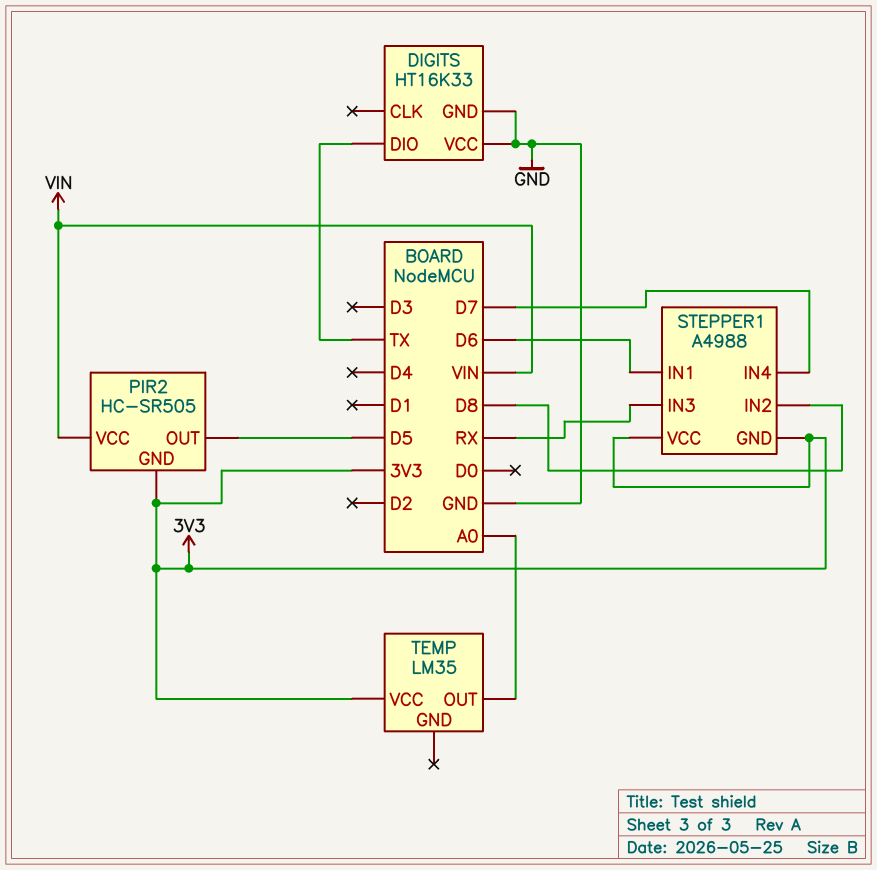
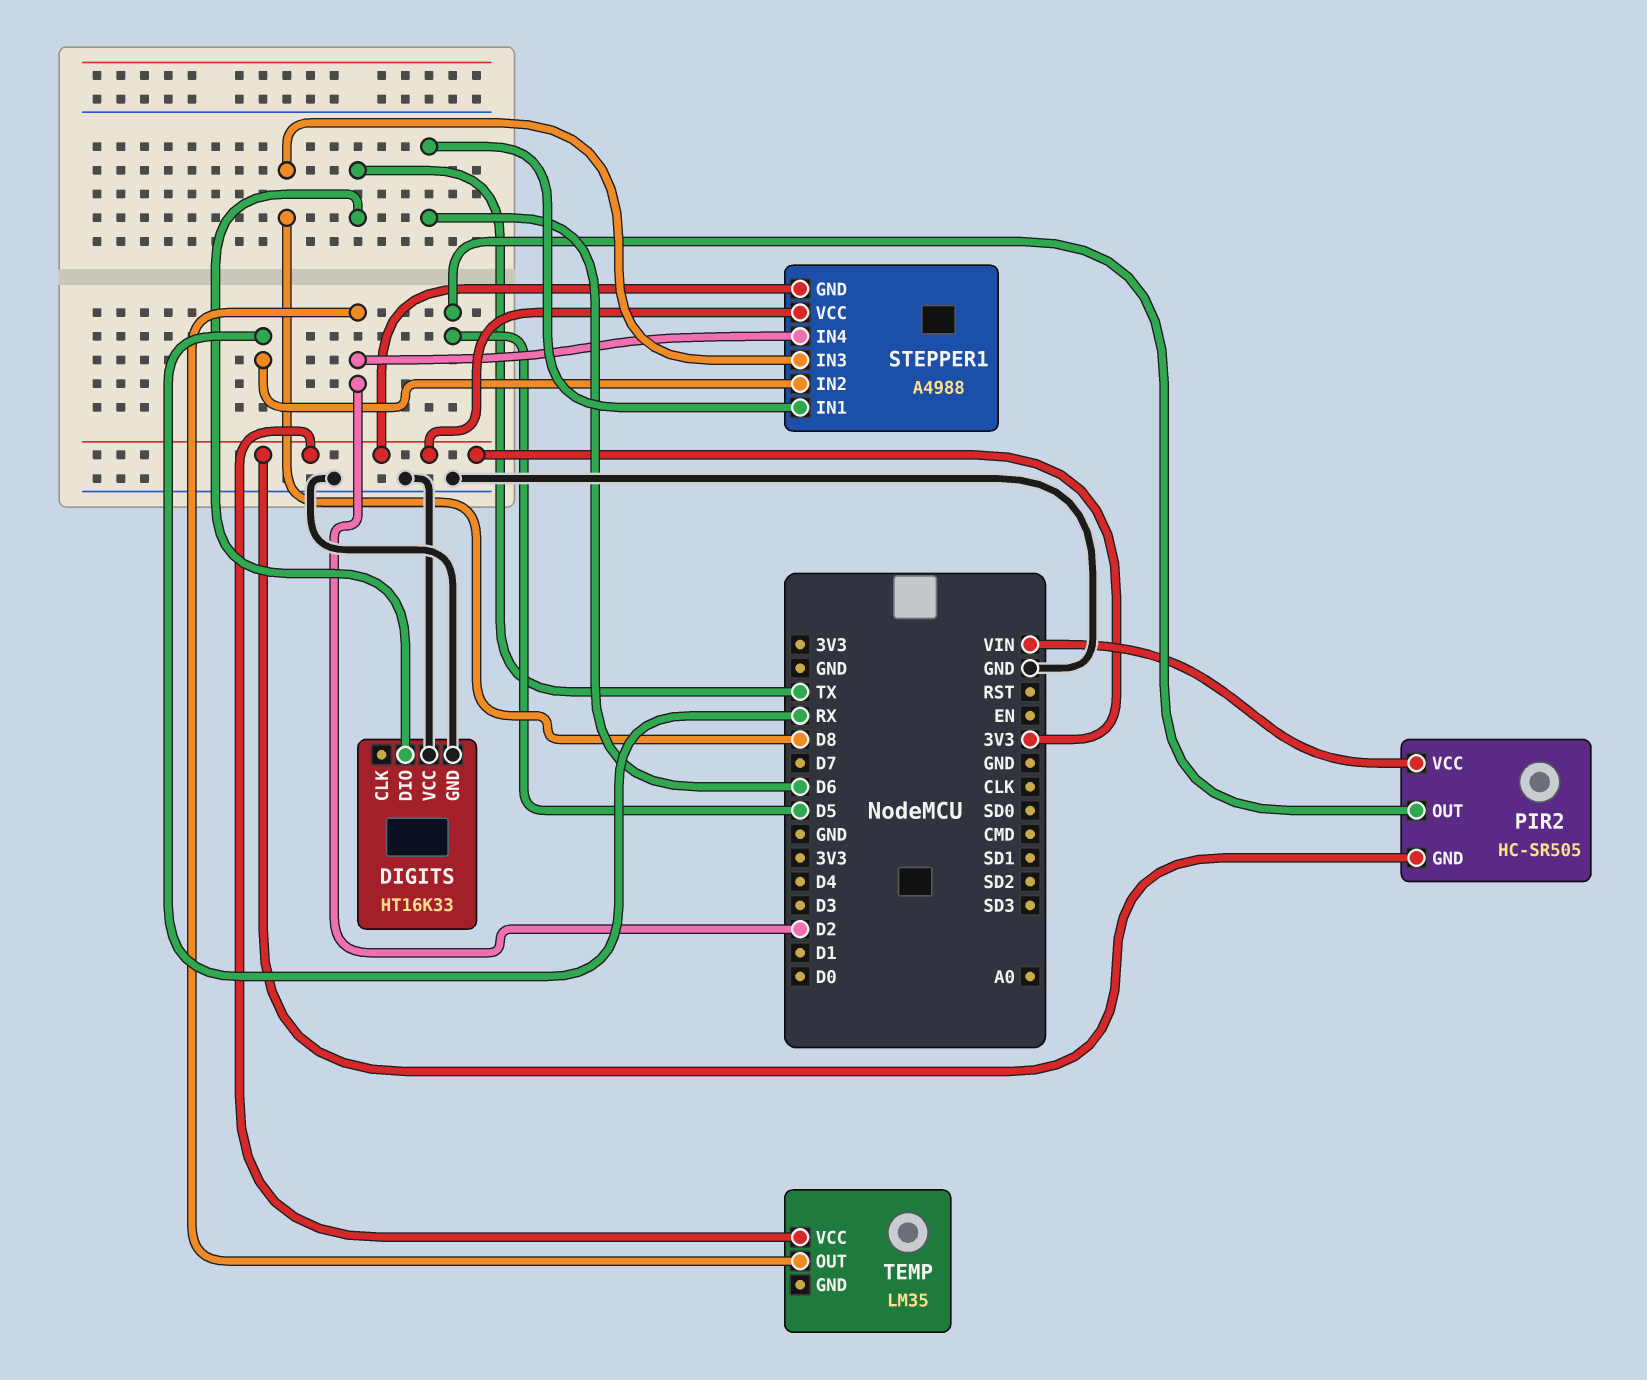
STEPPER1 pin IN2: D8 -> RX
STEPPER1 pin IN3: RX -> D8
STEPPER1 pin IN4: D7 -> D2
TEMP pin OUT: A0 -> D2

